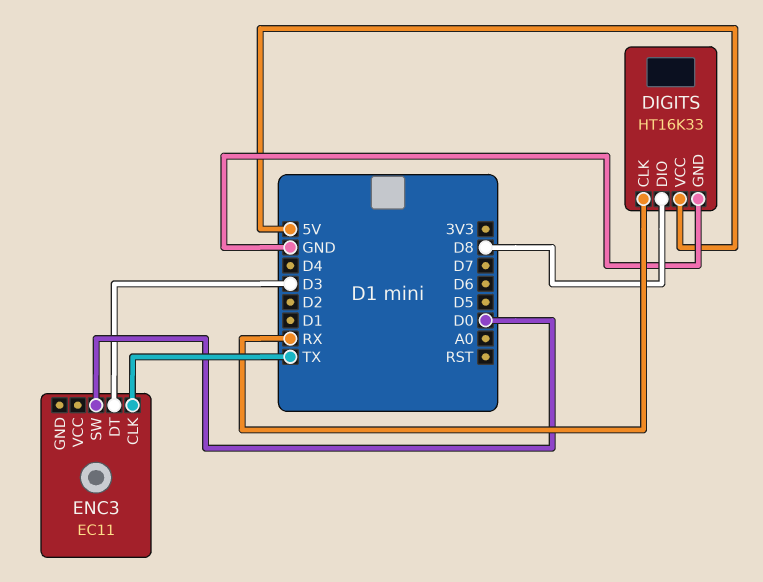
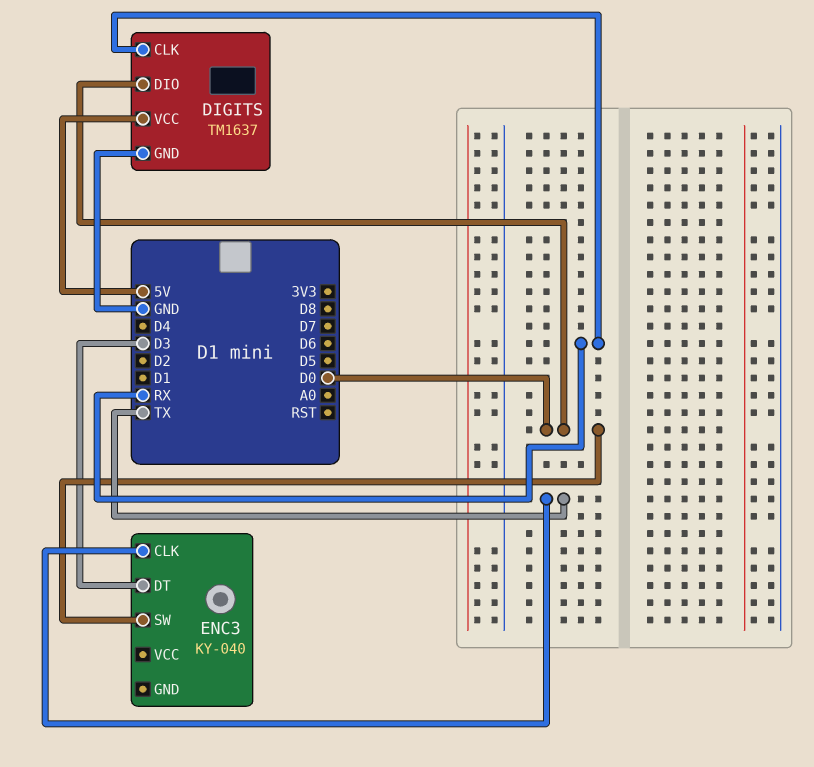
DIGITS: HT16K33 -> TM1637
DIGITS pin DIO: D8 -> D0
ENC3: EC11 -> KY-040

